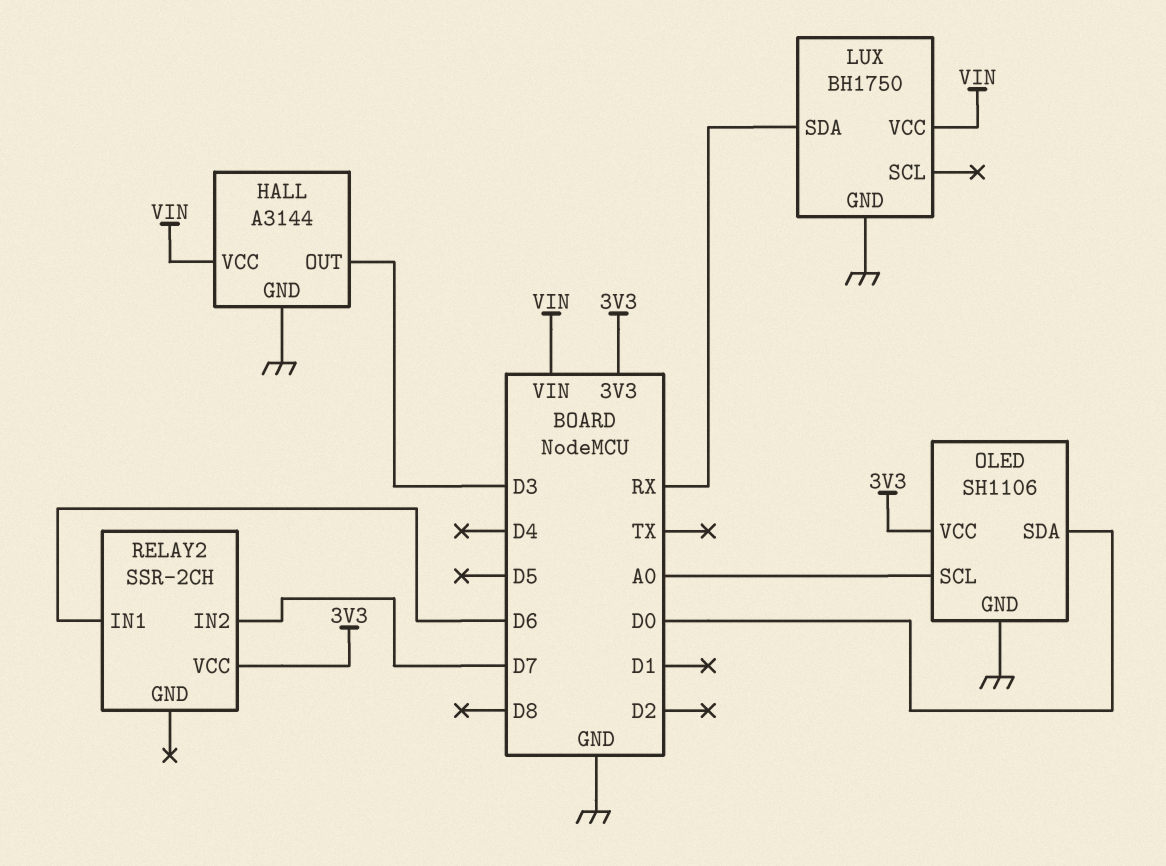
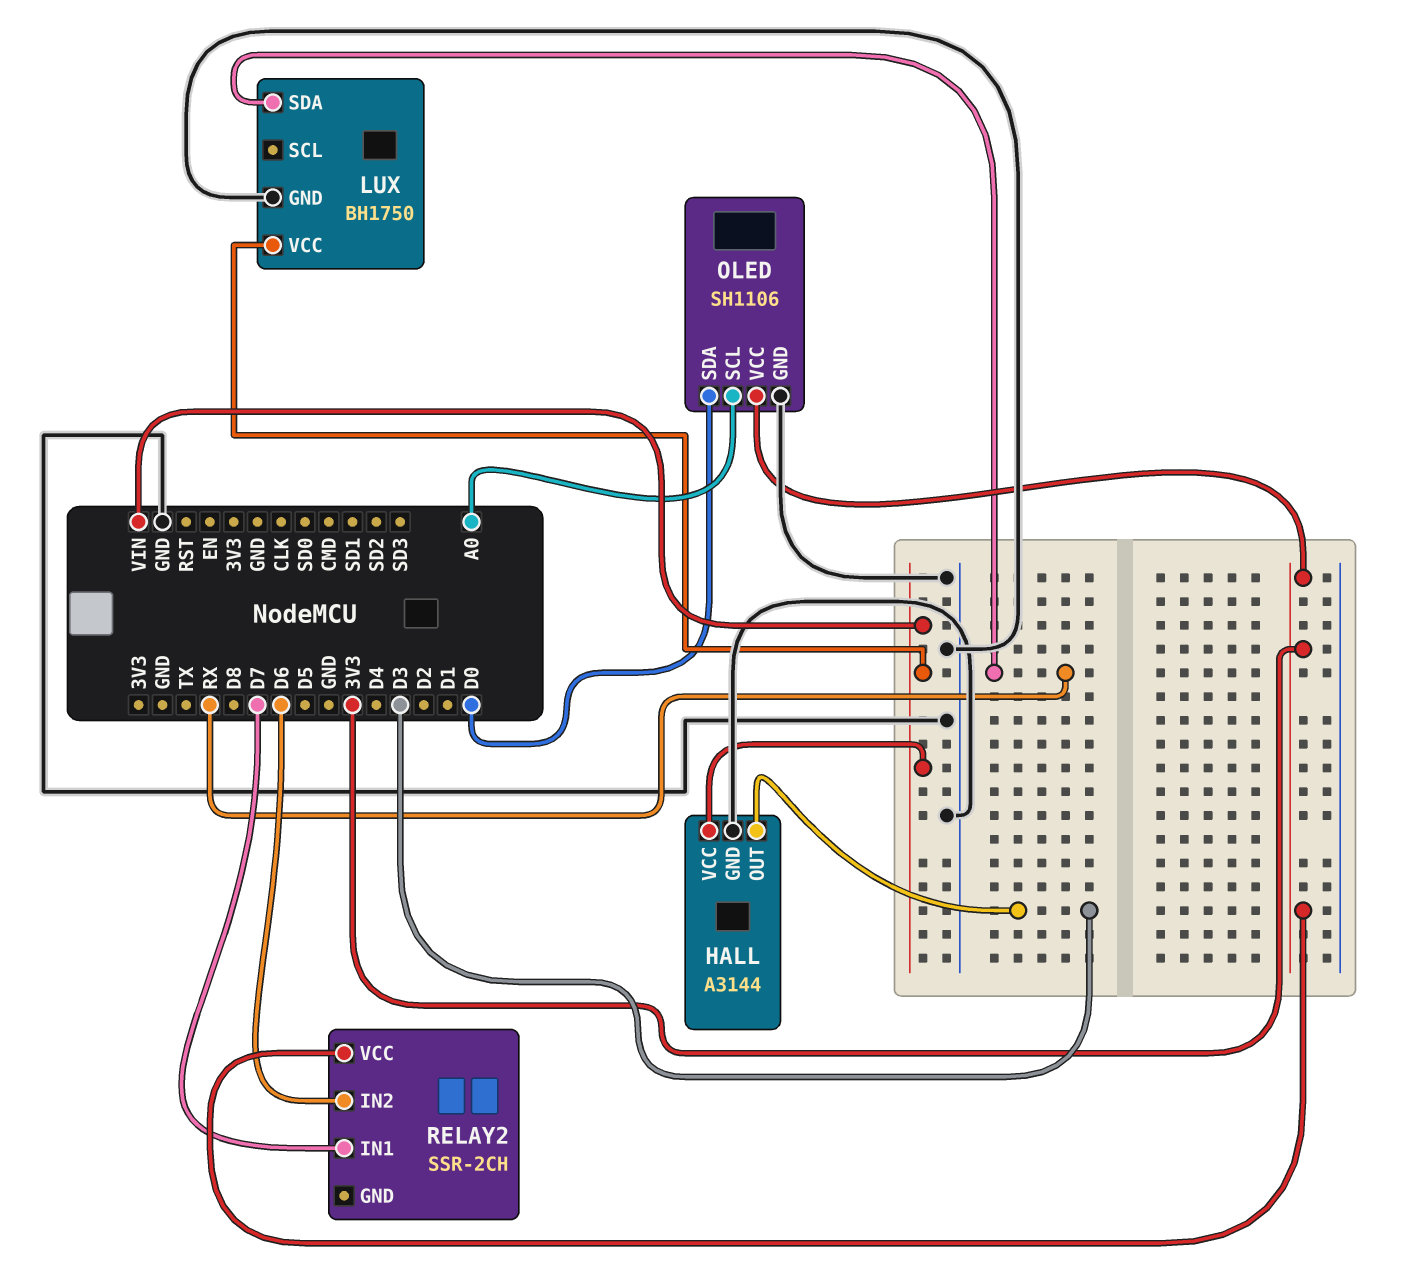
RELAY2 pin IN1: D6 -> D7
RELAY2 pin IN2: D7 -> D6

